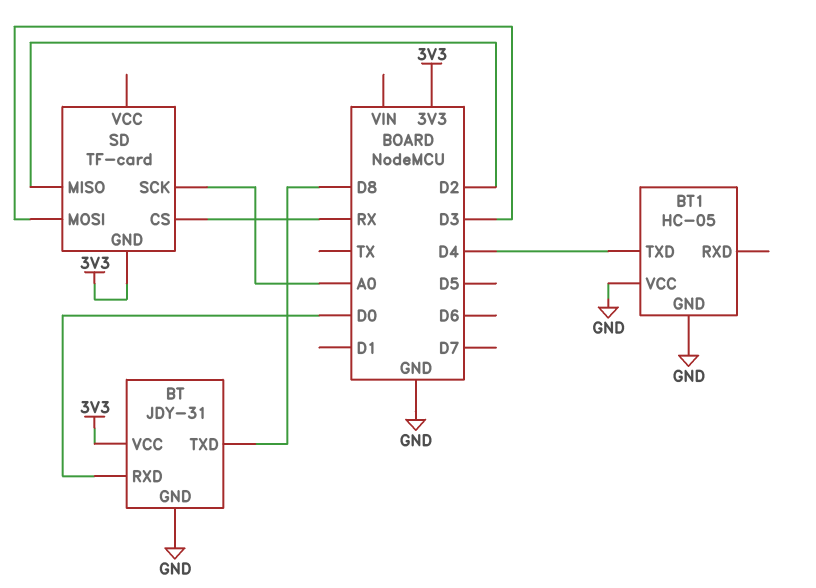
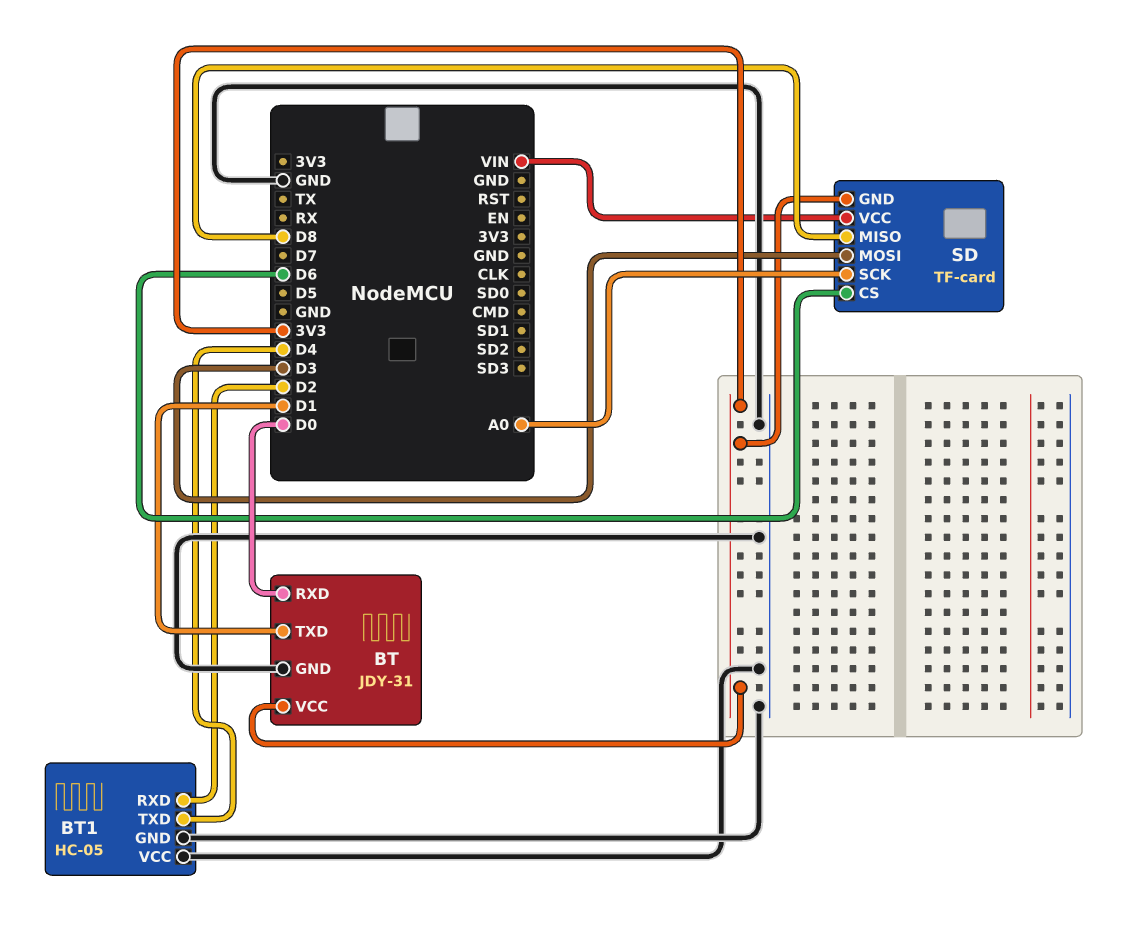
BT pin TXD: D8 -> D1
BT1 pin RXD: none -> D2
SD pin CS: RX -> D6
SD pin MISO: D2 -> D8
SD pin VCC: none -> VIN

